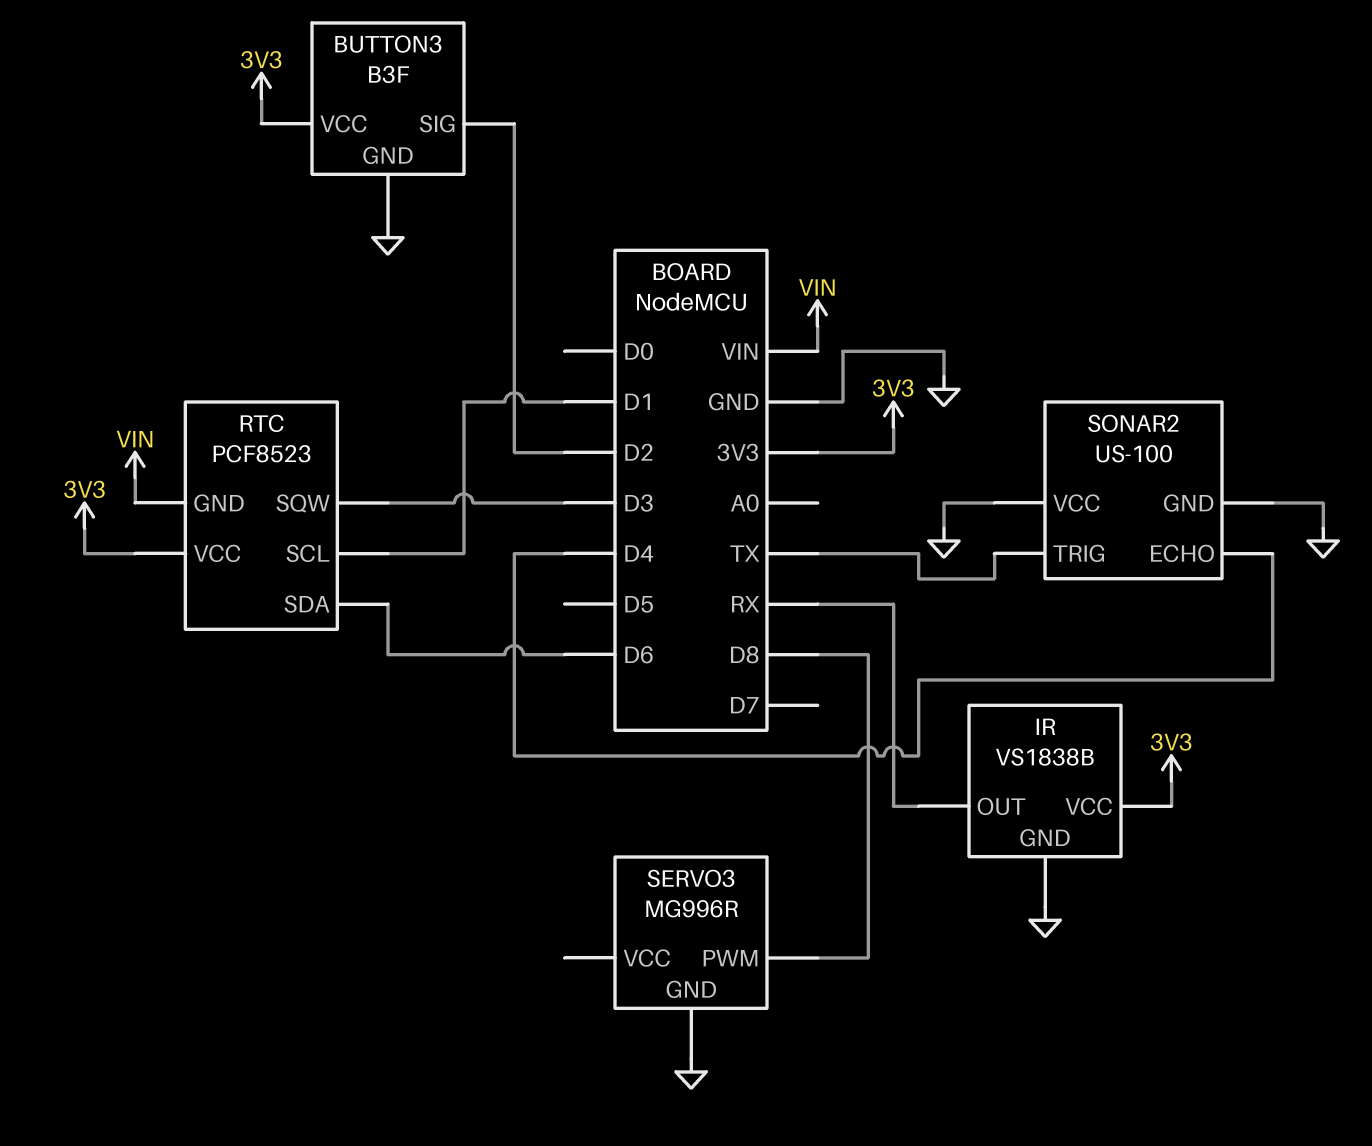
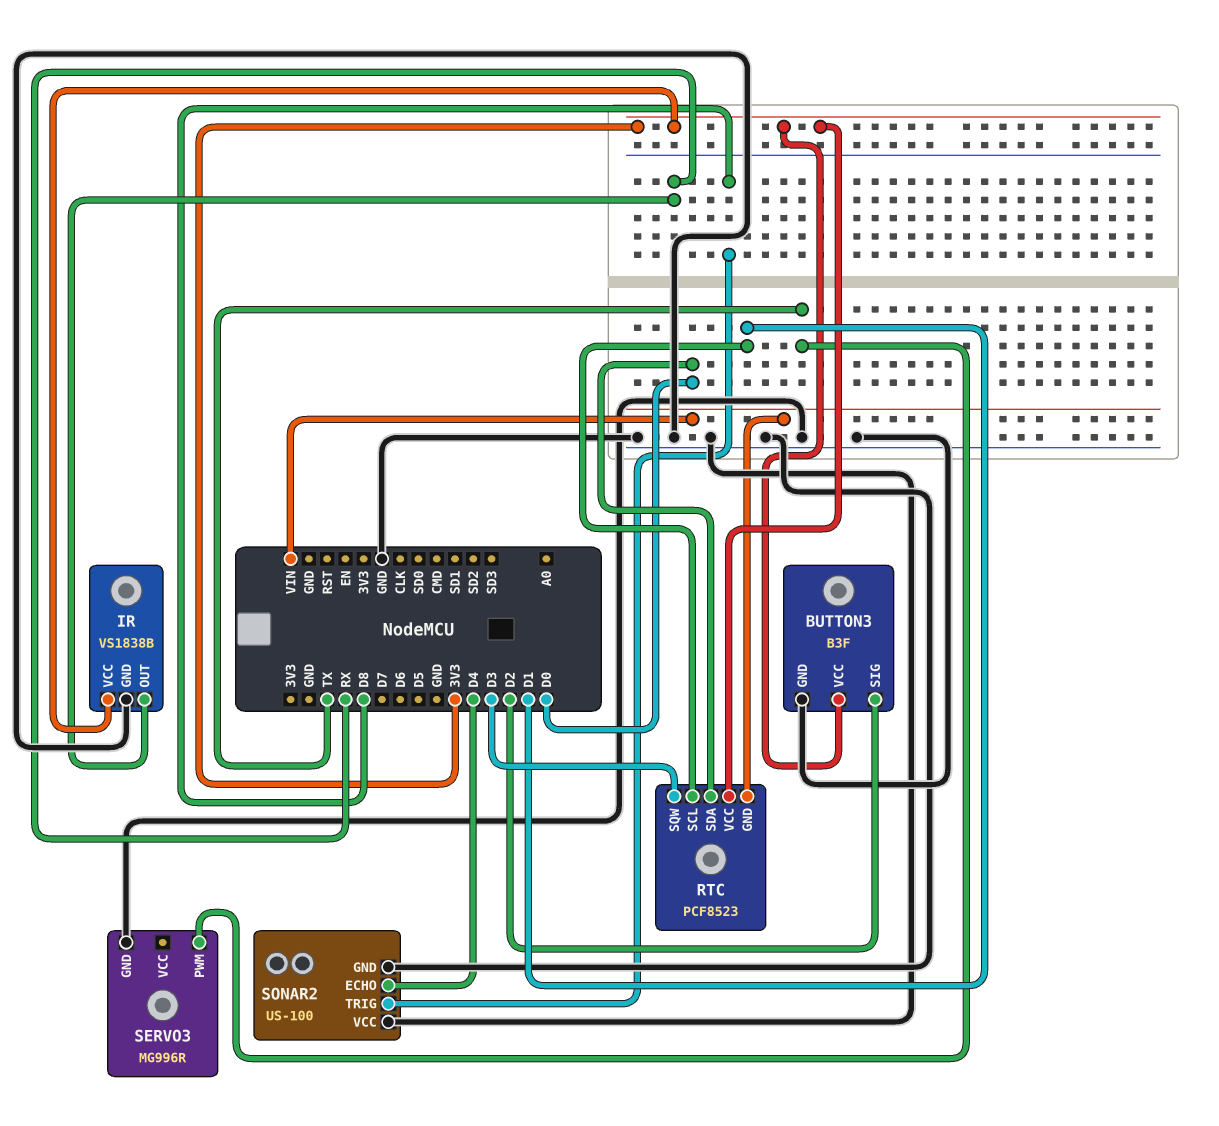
RTC pin SDA: D6 -> D0
SERVO3 pin PWM: D8 -> TX
SONAR2 pin TRIG: TX -> D8

